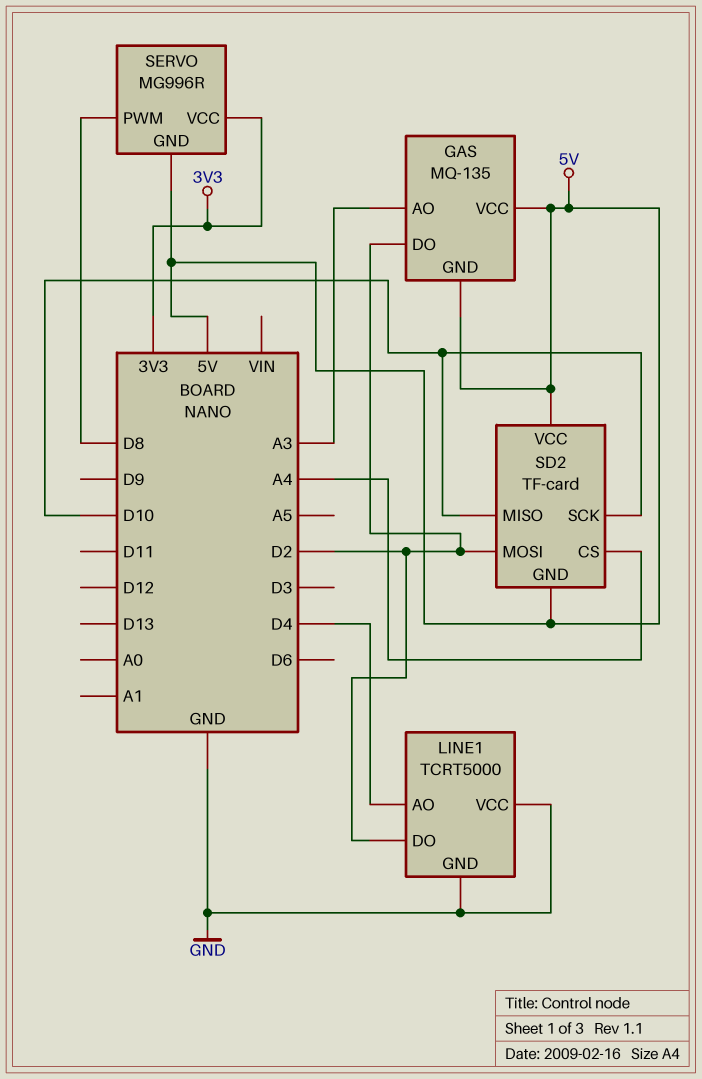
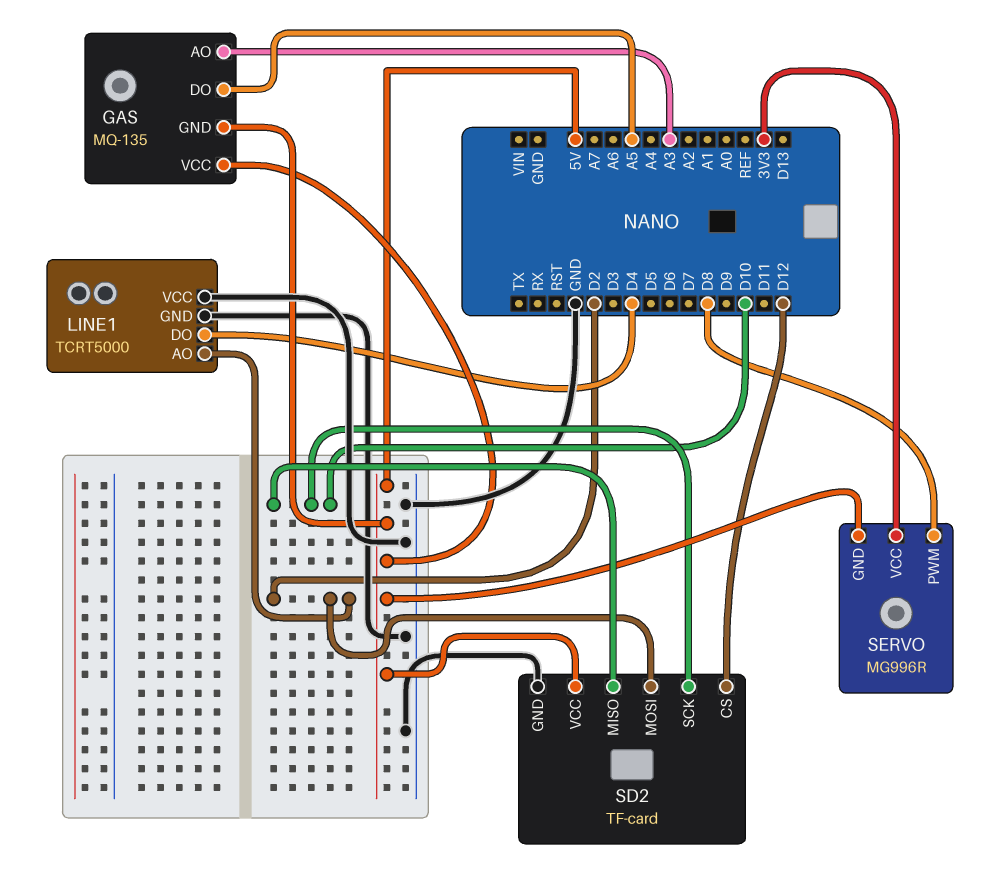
GAS pin DO: D2 -> A5
LINE1 pin AO: D4 -> D2
LINE1 pin DO: D2 -> D4
SD2 pin CS: A4 -> D12
SD2 pin GND: 5V -> GND

